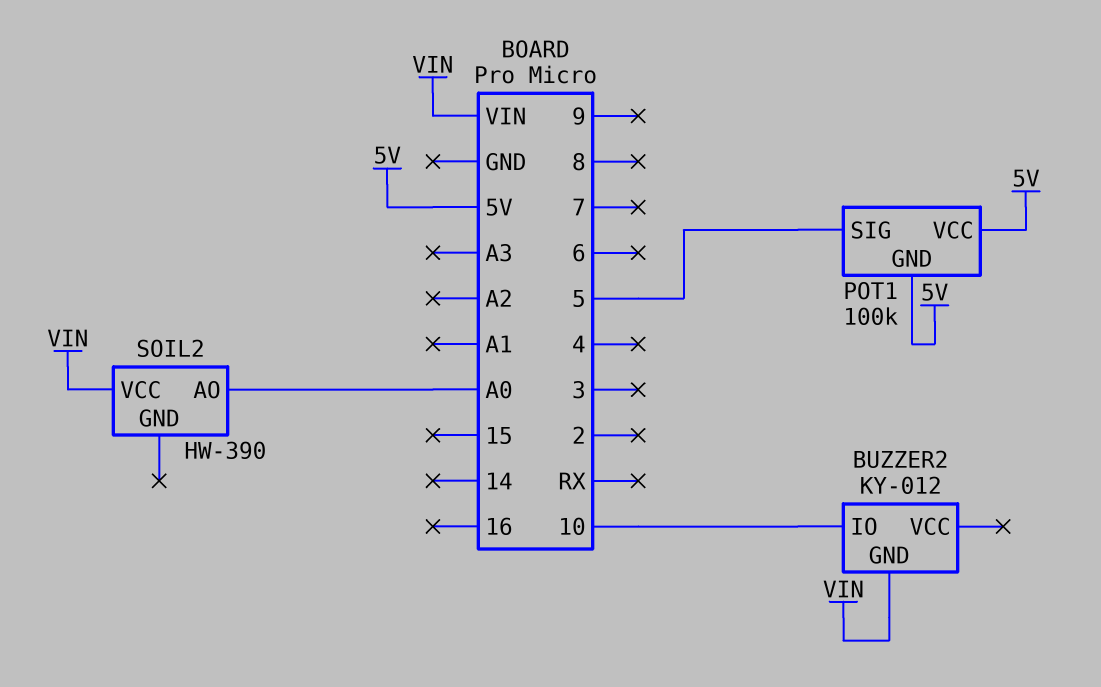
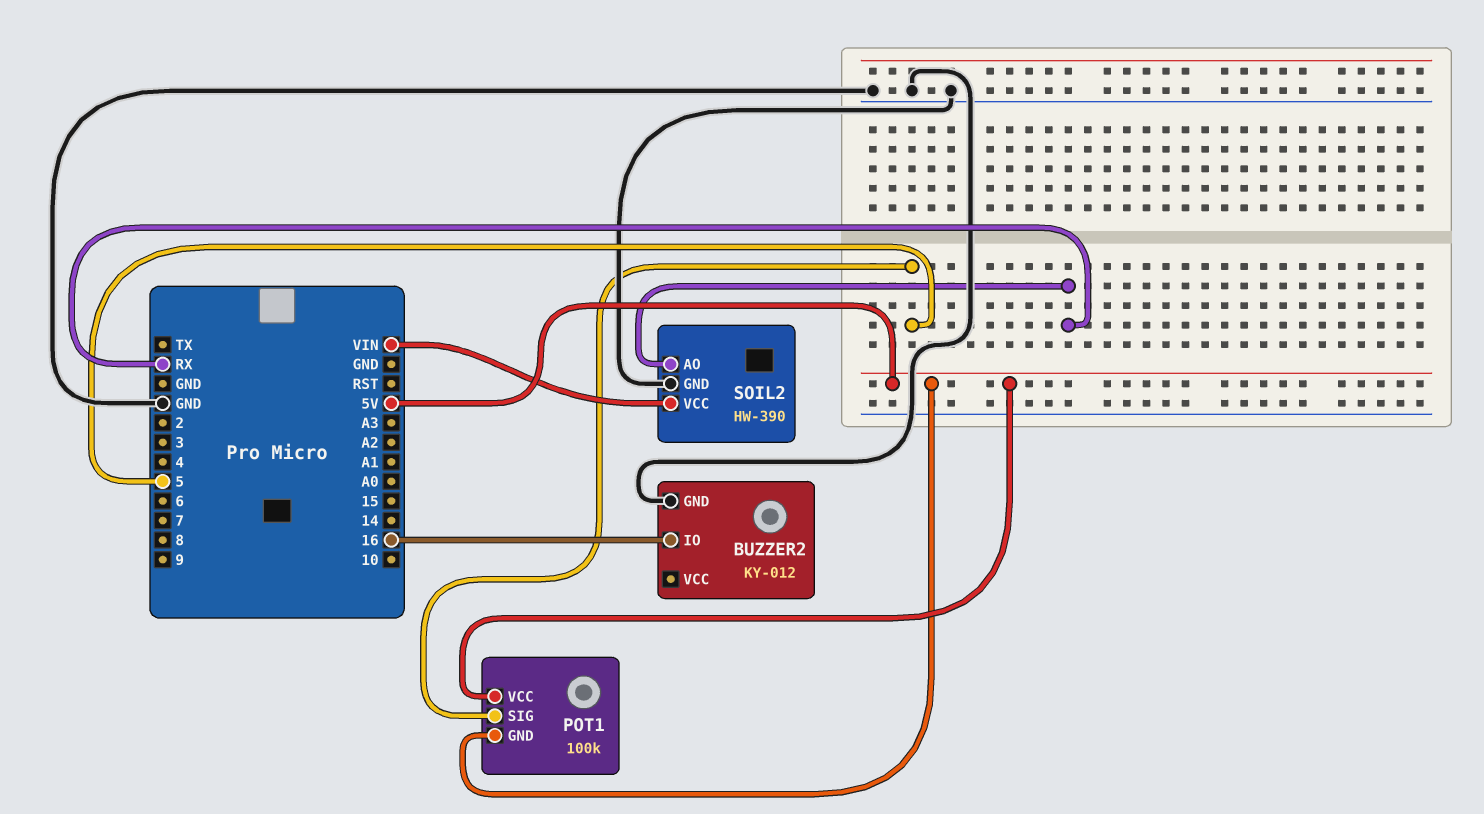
BUZZER2 pin GND: VIN -> GND
BUZZER2 pin IO: 10 -> 16
SOIL2 pin AO: A0 -> RX
SOIL2 pin GND: none -> GND

